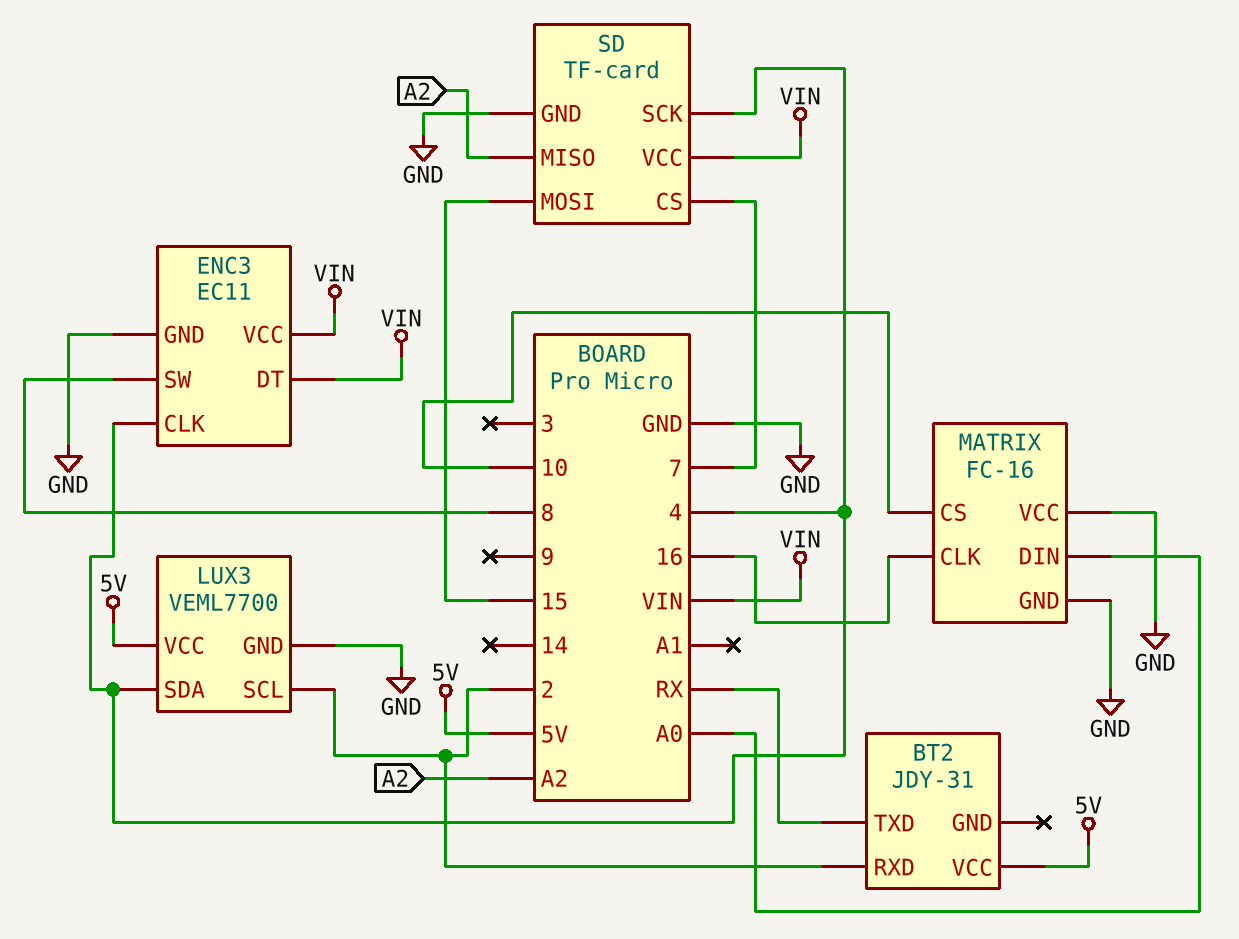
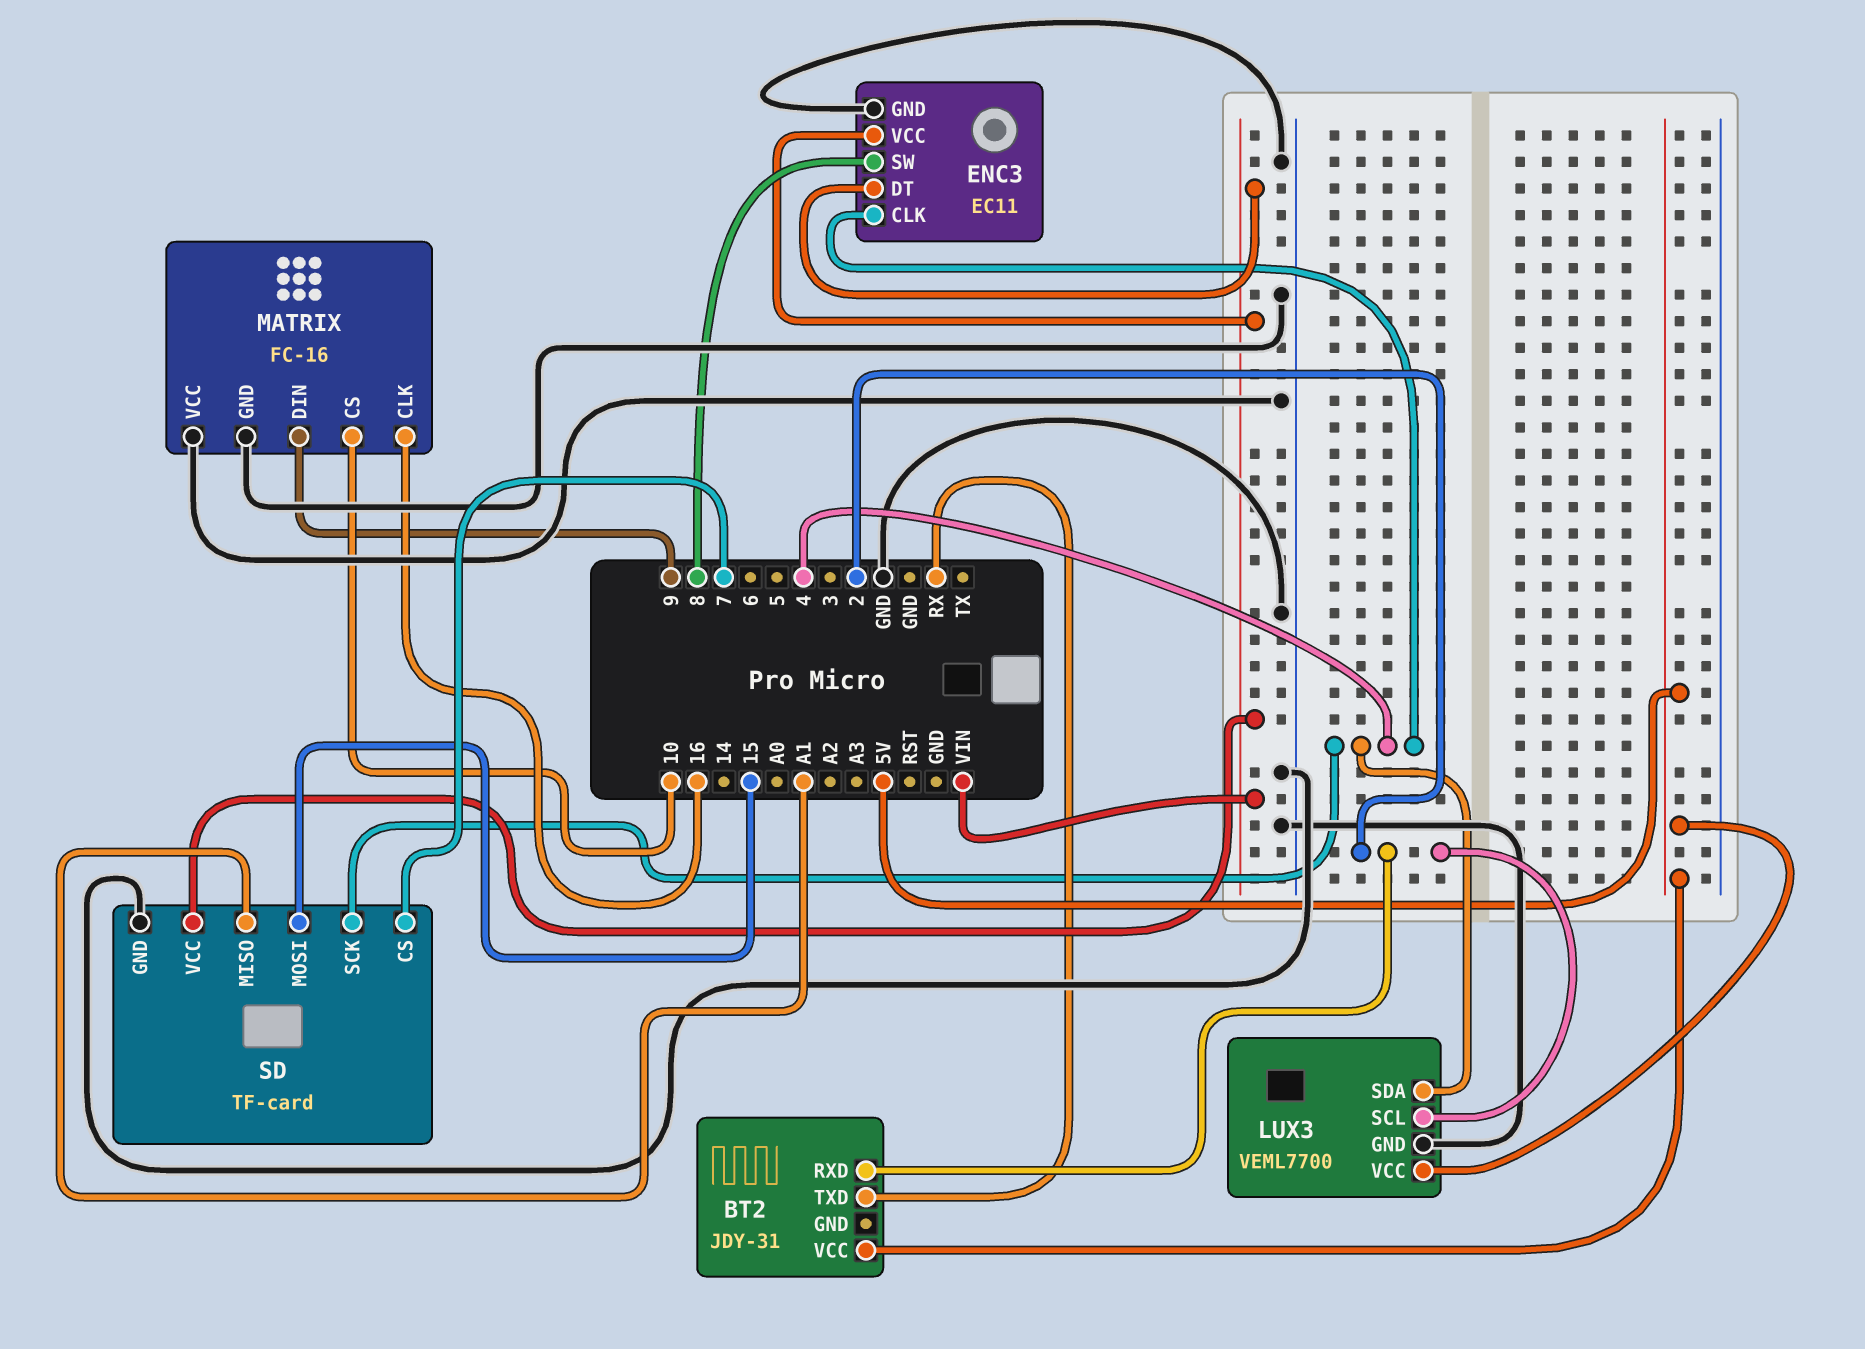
MATRIX pin DIN: A0 -> 9
SD pin MISO: A2 -> A1

